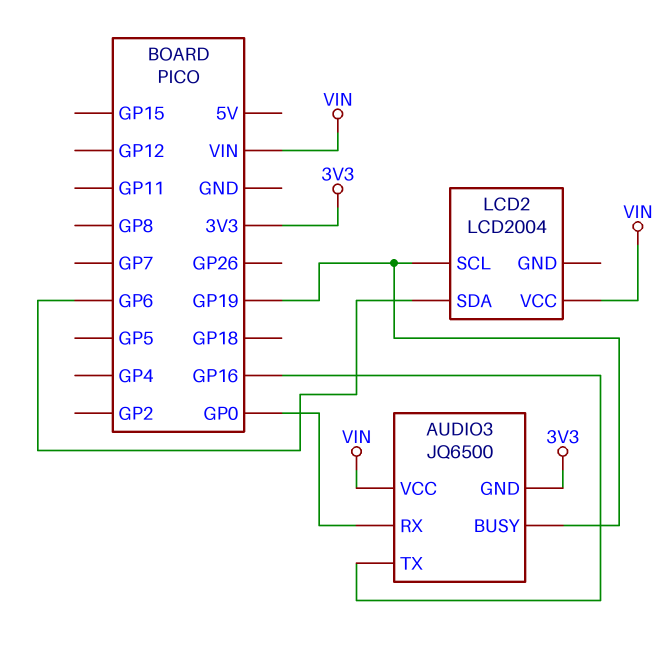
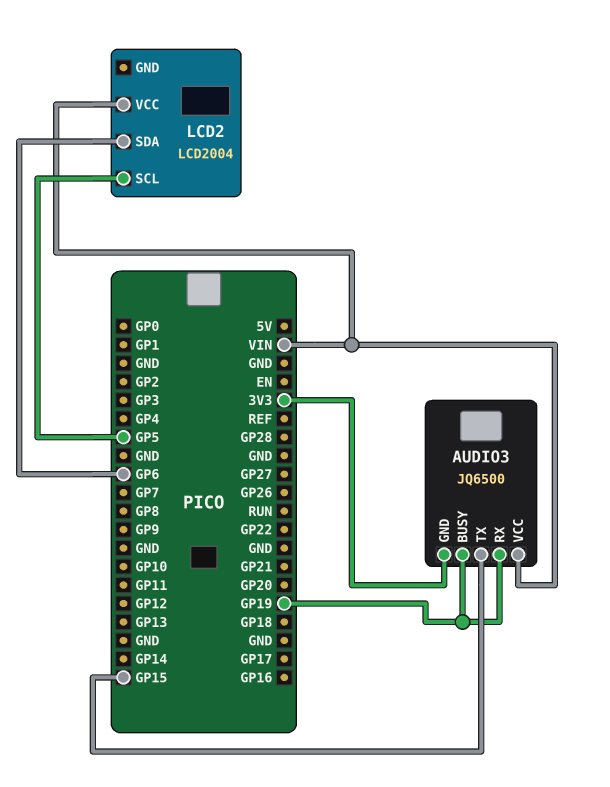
AUDIO3 pin RX: GP0 -> GP19
AUDIO3 pin TX: GP16 -> GP15
LCD2 pin SCL: GP19 -> GP5

